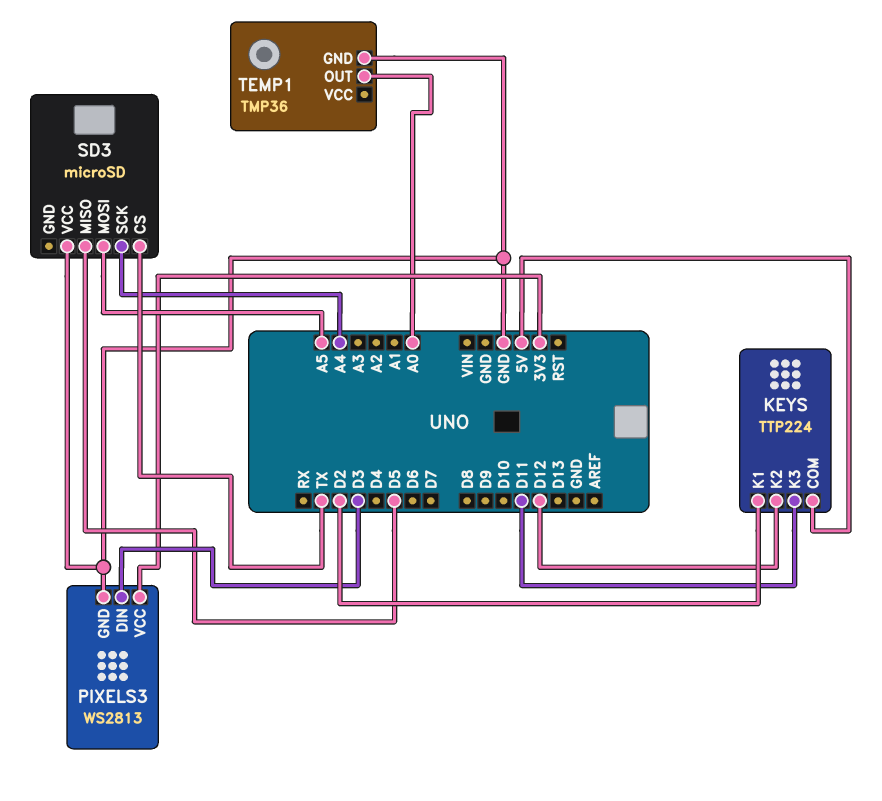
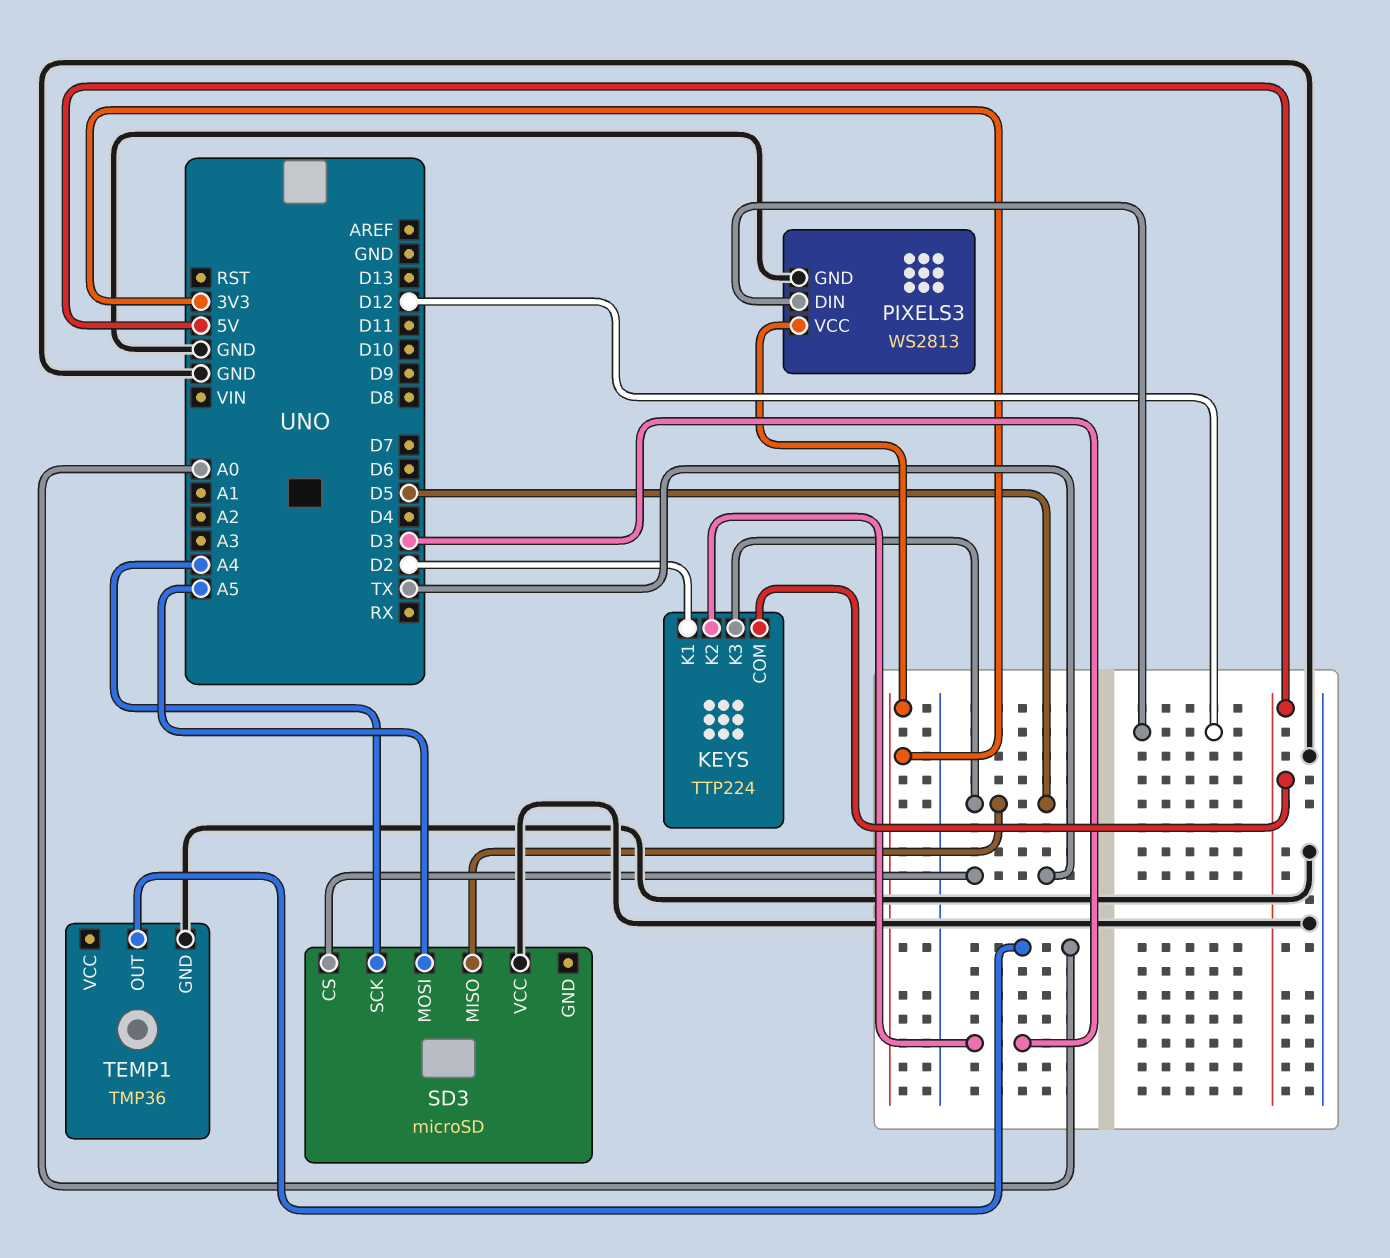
KEYS pin K2: D12 -> D3
KEYS pin K3: D11 -> D5
PIXELS3 pin DIN: D3 -> D12

